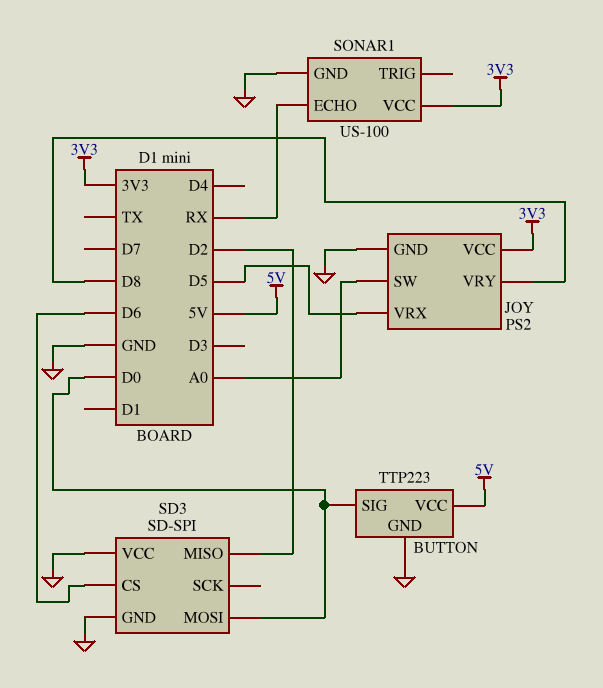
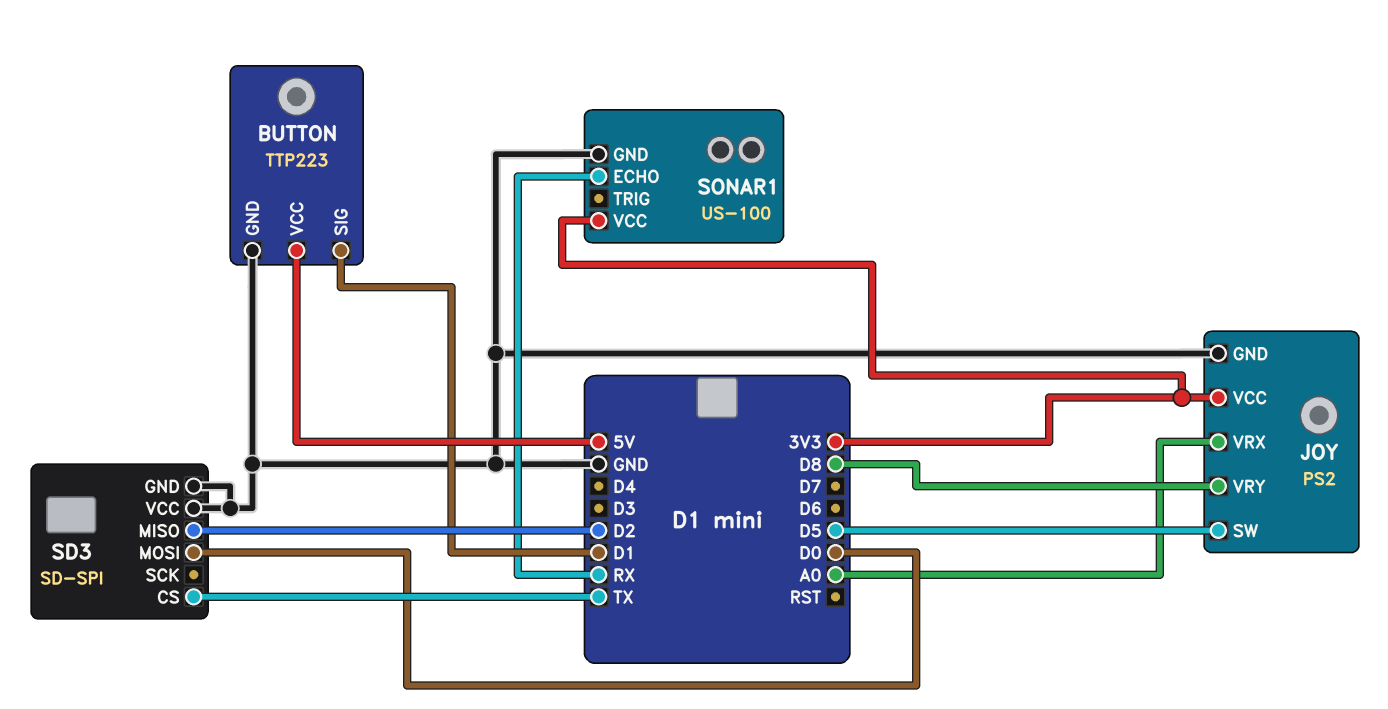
BUTTON pin SIG: D0 -> D1
JOY pin SW: A0 -> D5
JOY pin VRX: D5 -> A0
SD3 pin CS: D6 -> TX

